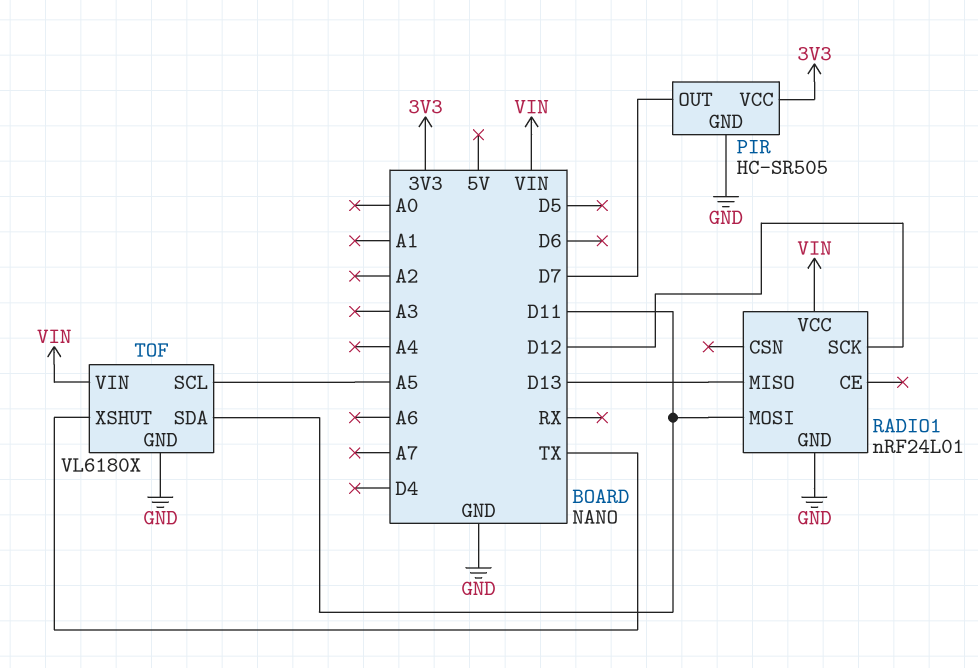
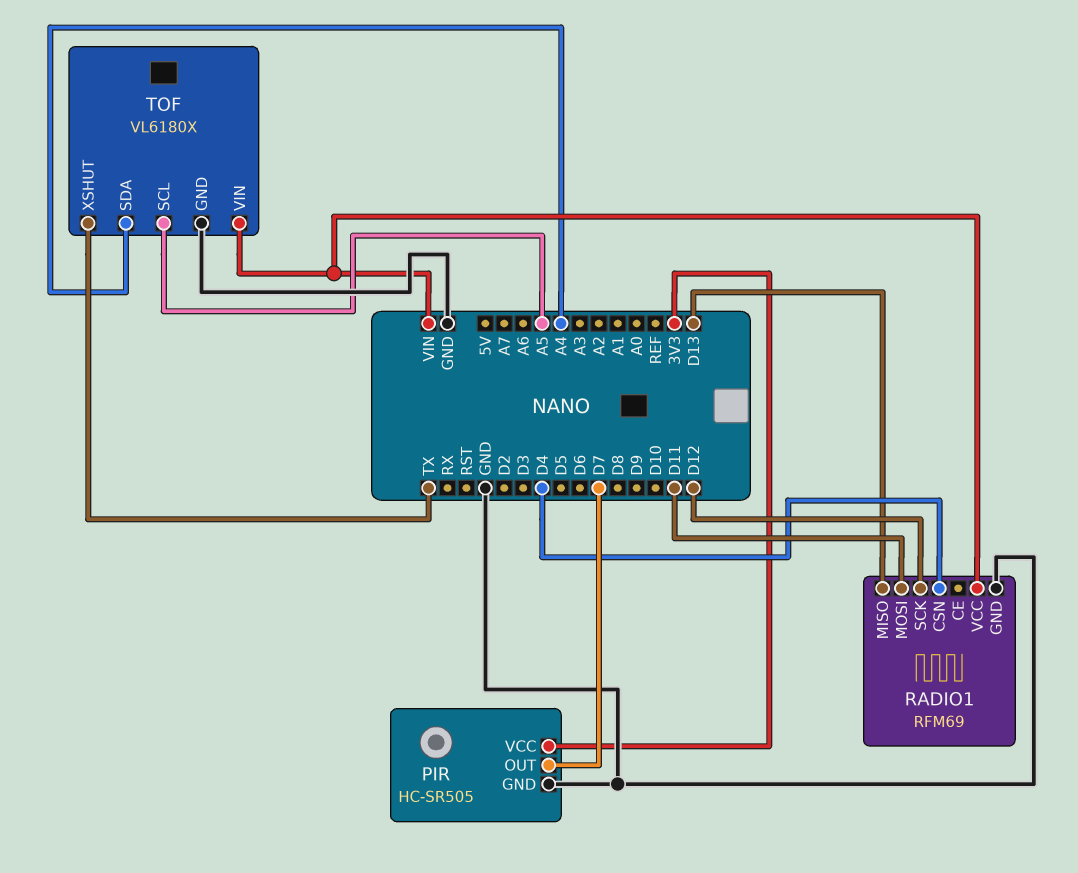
RADIO1: nRF24L01 -> RFM69
RADIO1 pin CSN: none -> D4
TOF pin SDA: D11 -> A4

